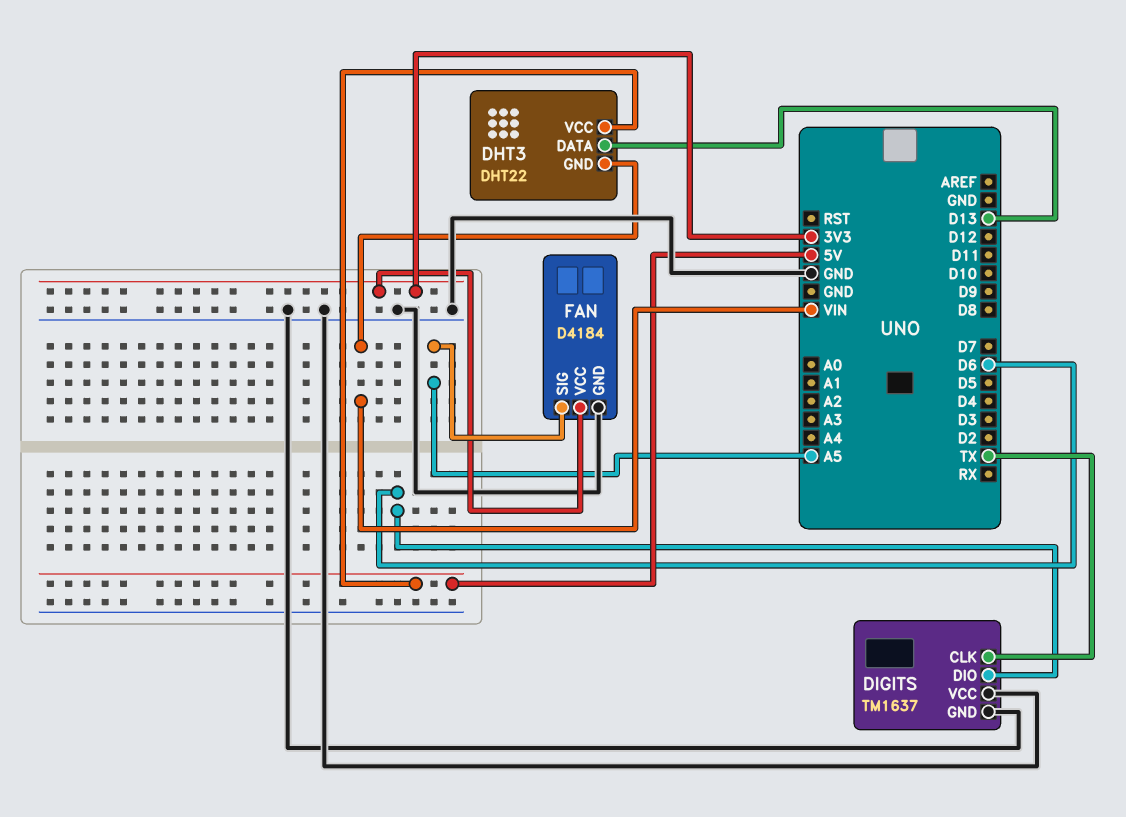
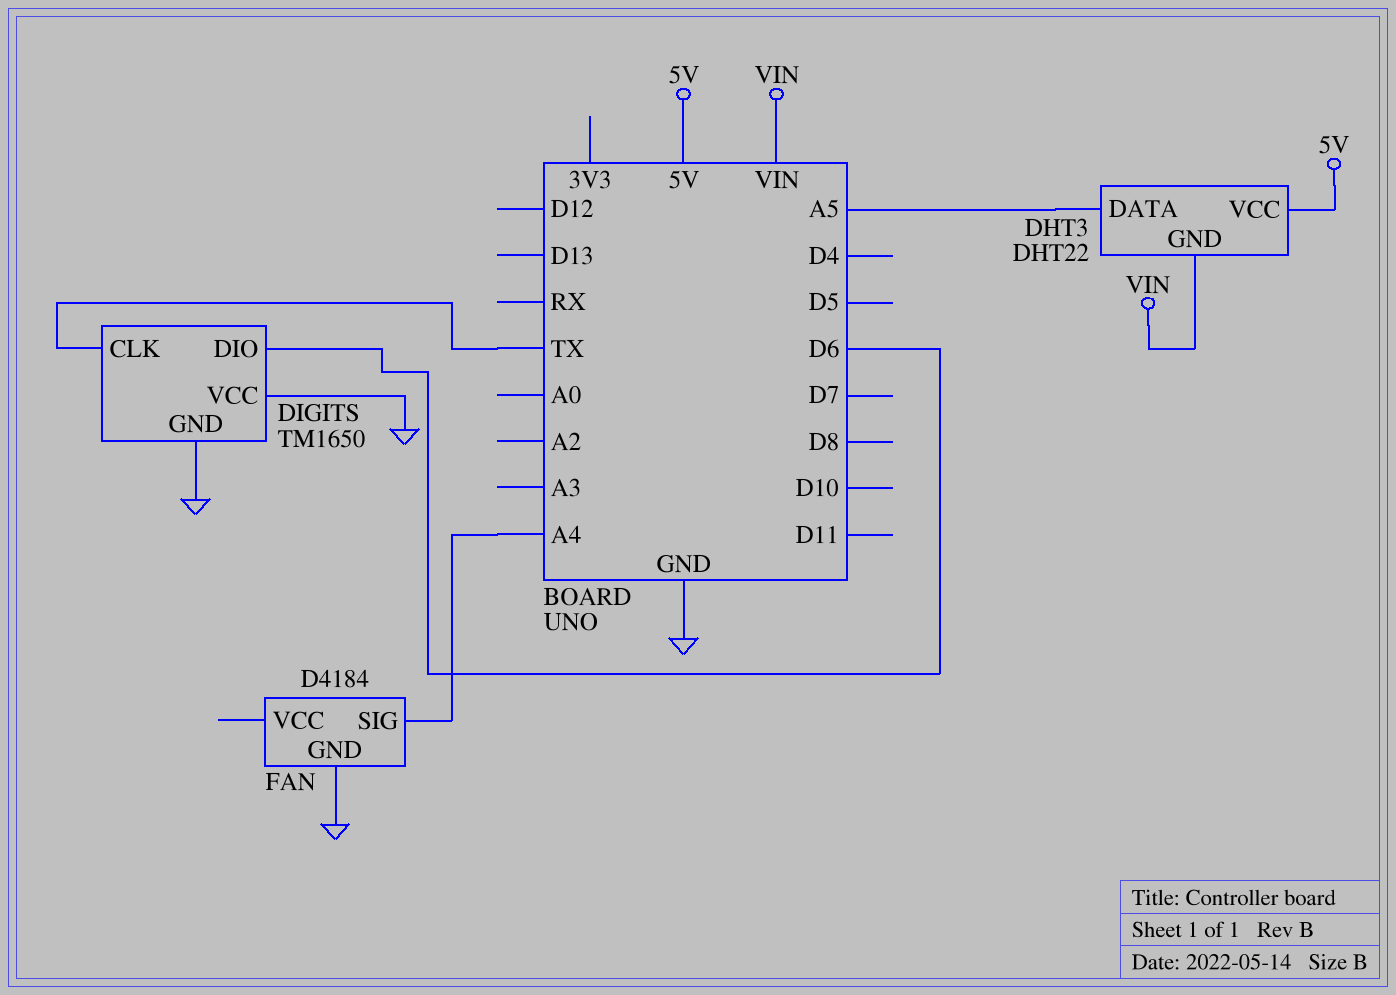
DHT3 pin DATA: D13 -> A5
DIGITS: TM1637 -> TM1650
FAN pin SIG: A5 -> A4
FAN pin VCC: 3V3 -> none

